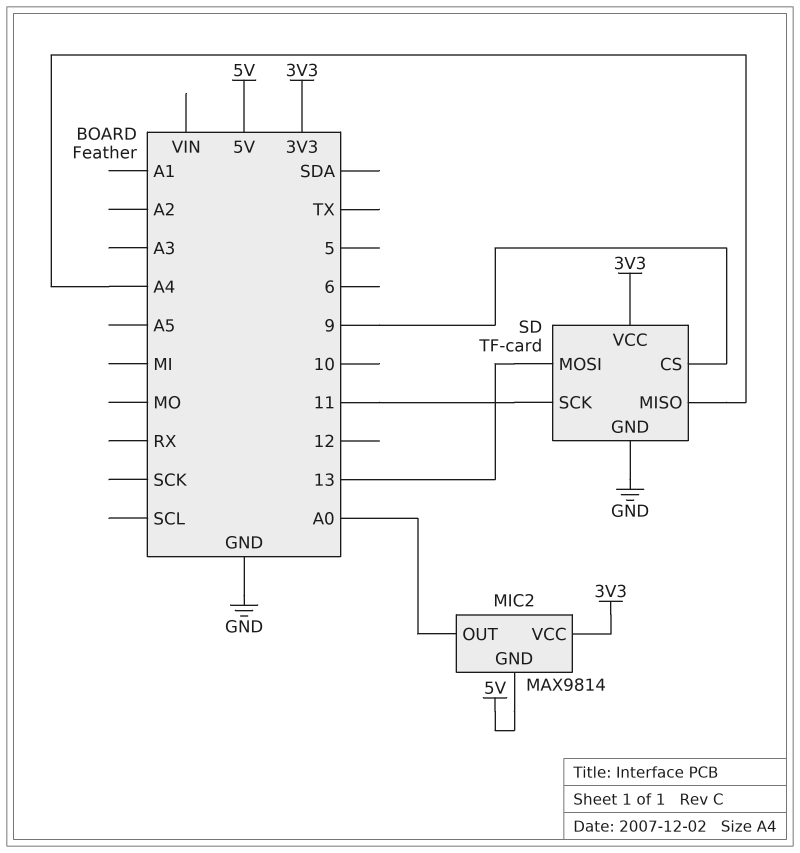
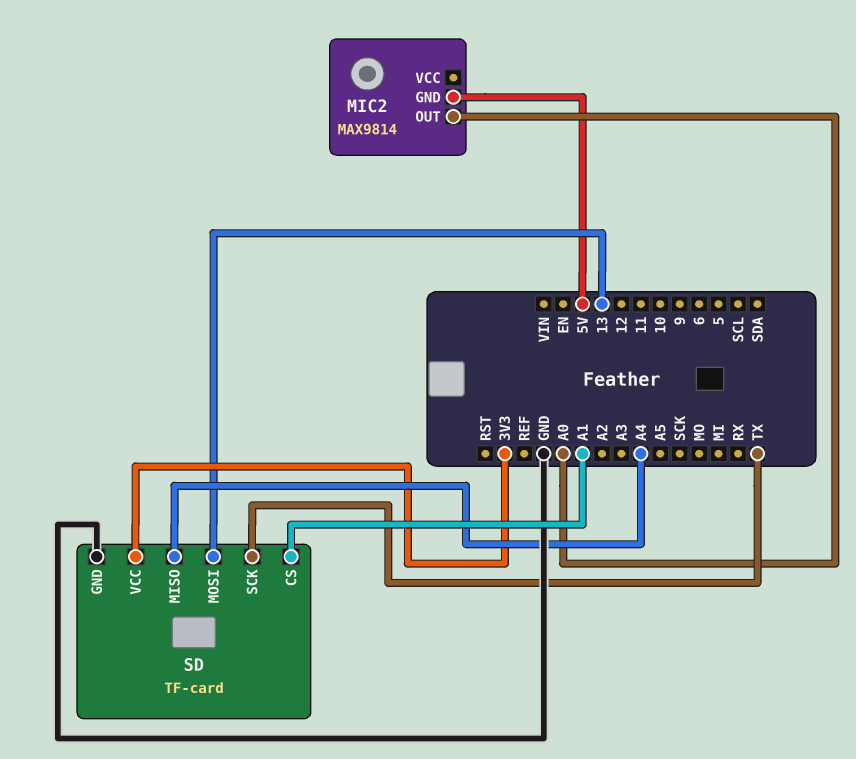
MIC2 pin VCC: 3V3 -> none
SD pin CS: 9 -> A1
SD pin SCK: 11 -> TX

